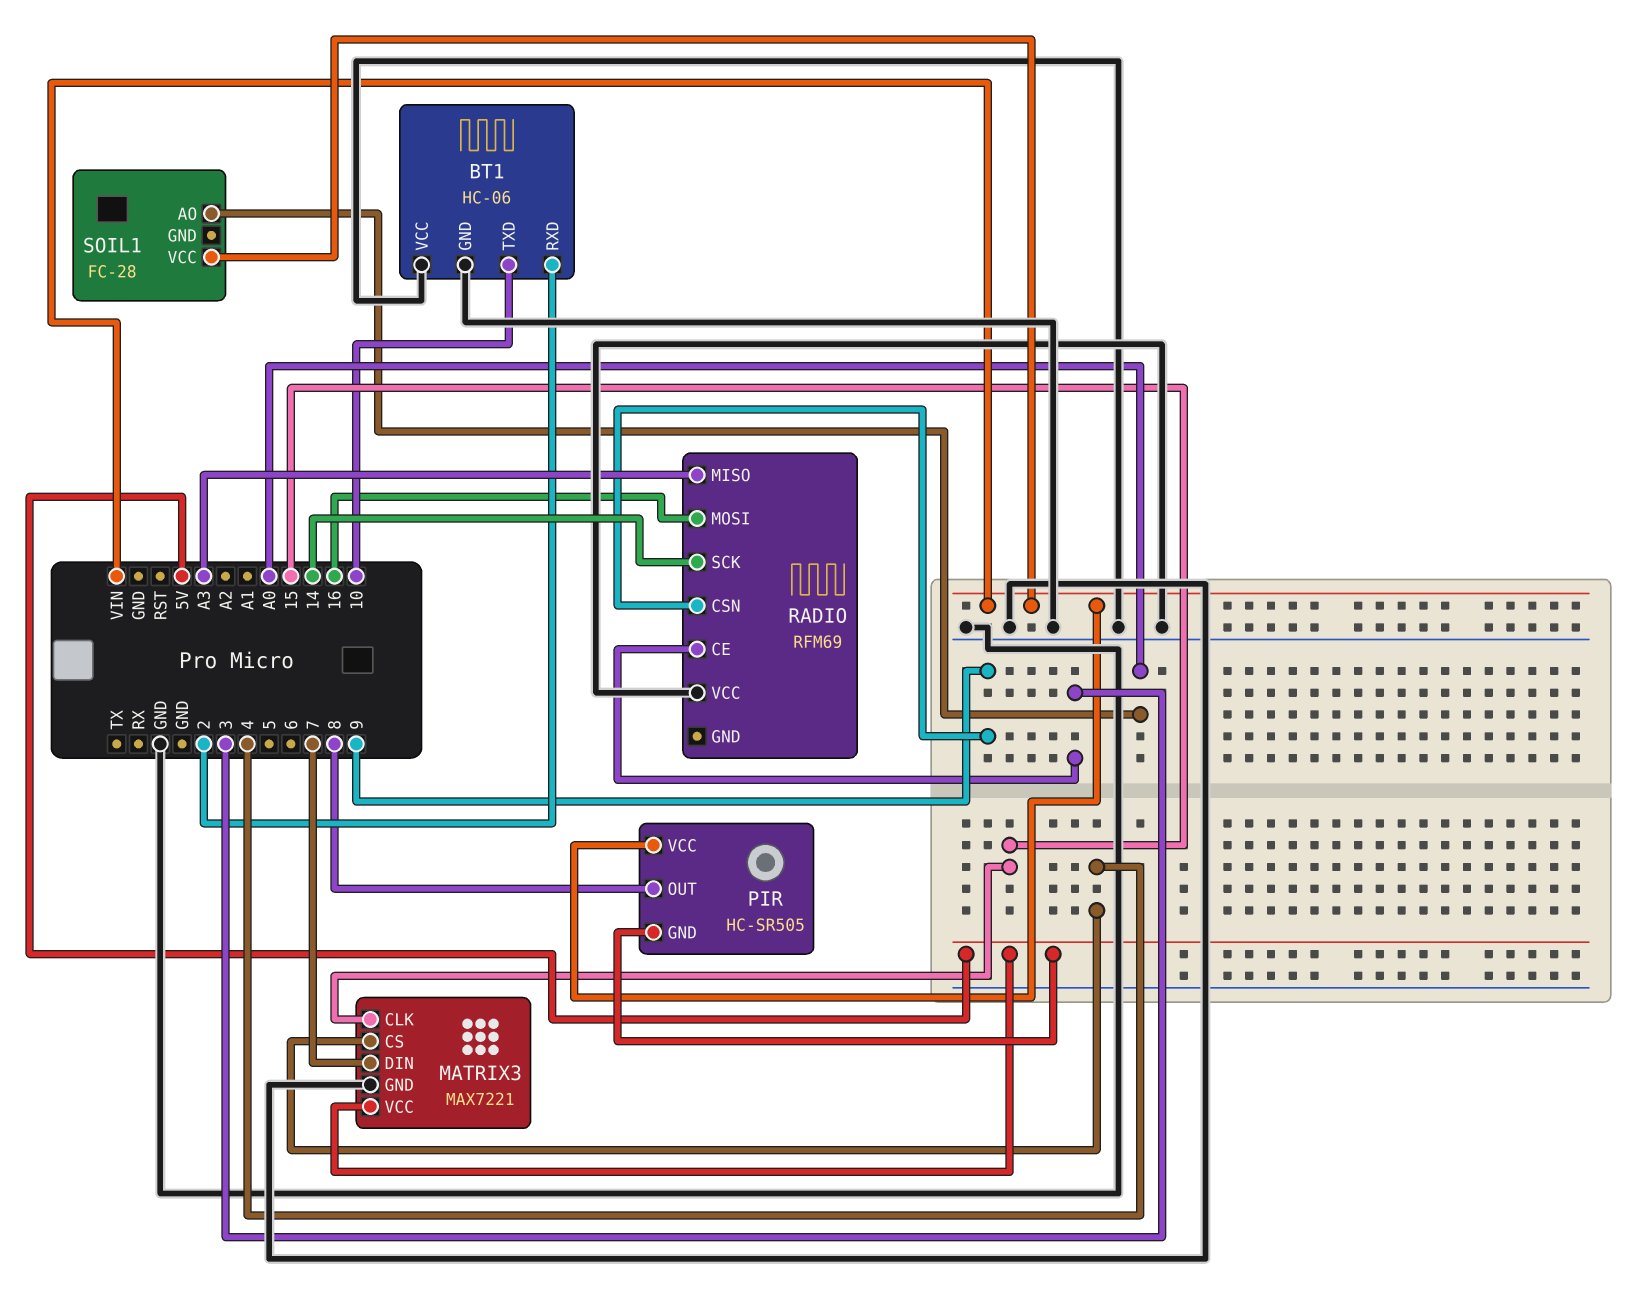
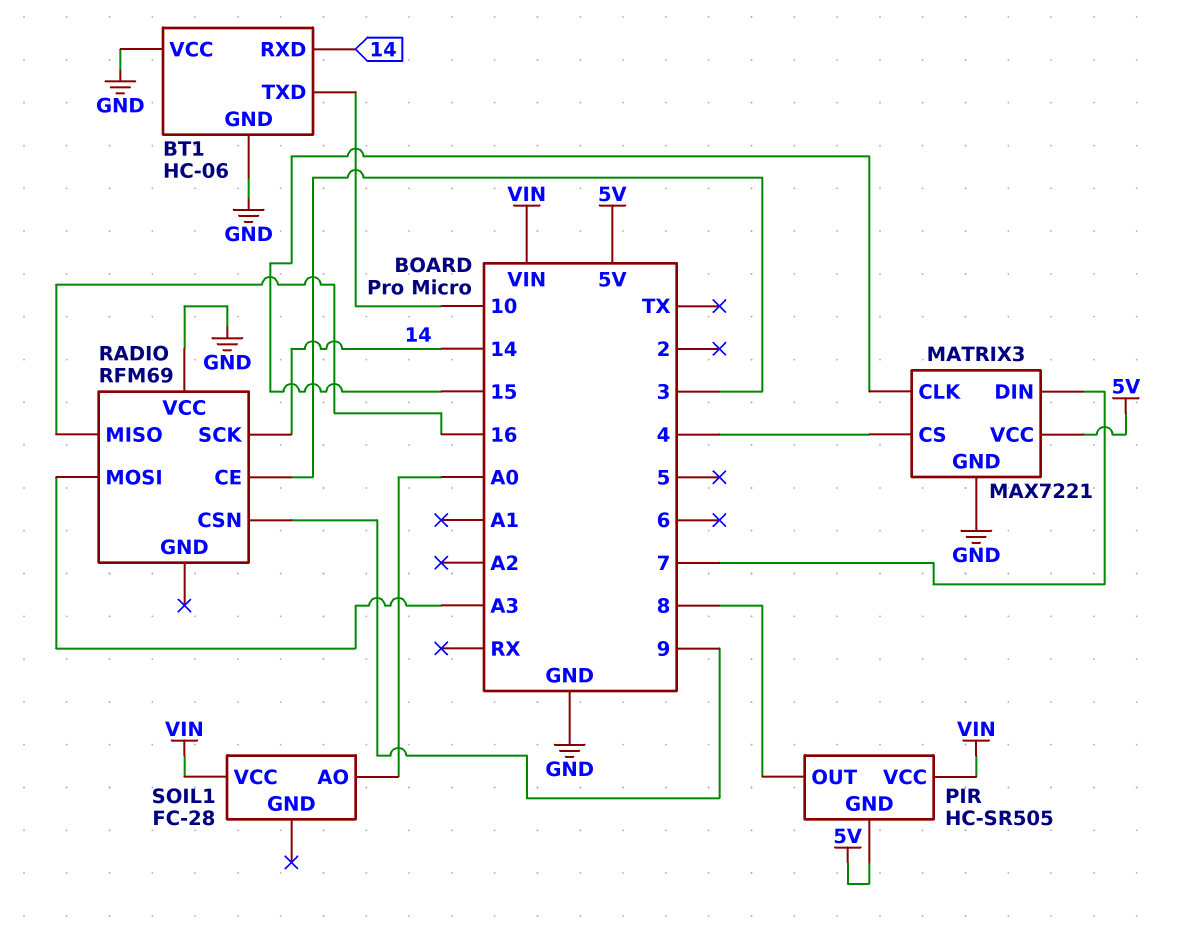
BT1 pin RXD: 2 -> 14
RADIO pin MISO: A3 -> 16
RADIO pin MOSI: 16 -> A3

